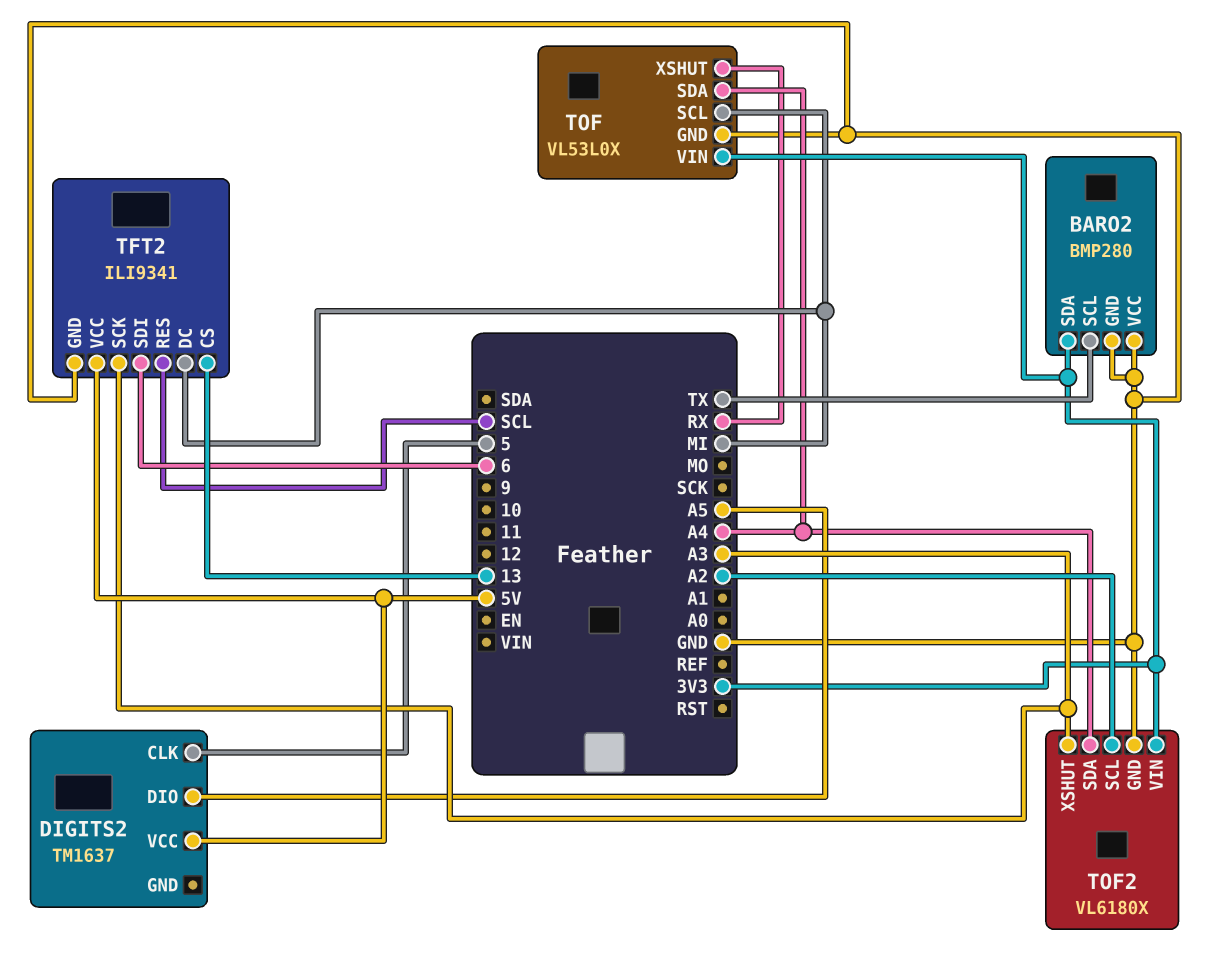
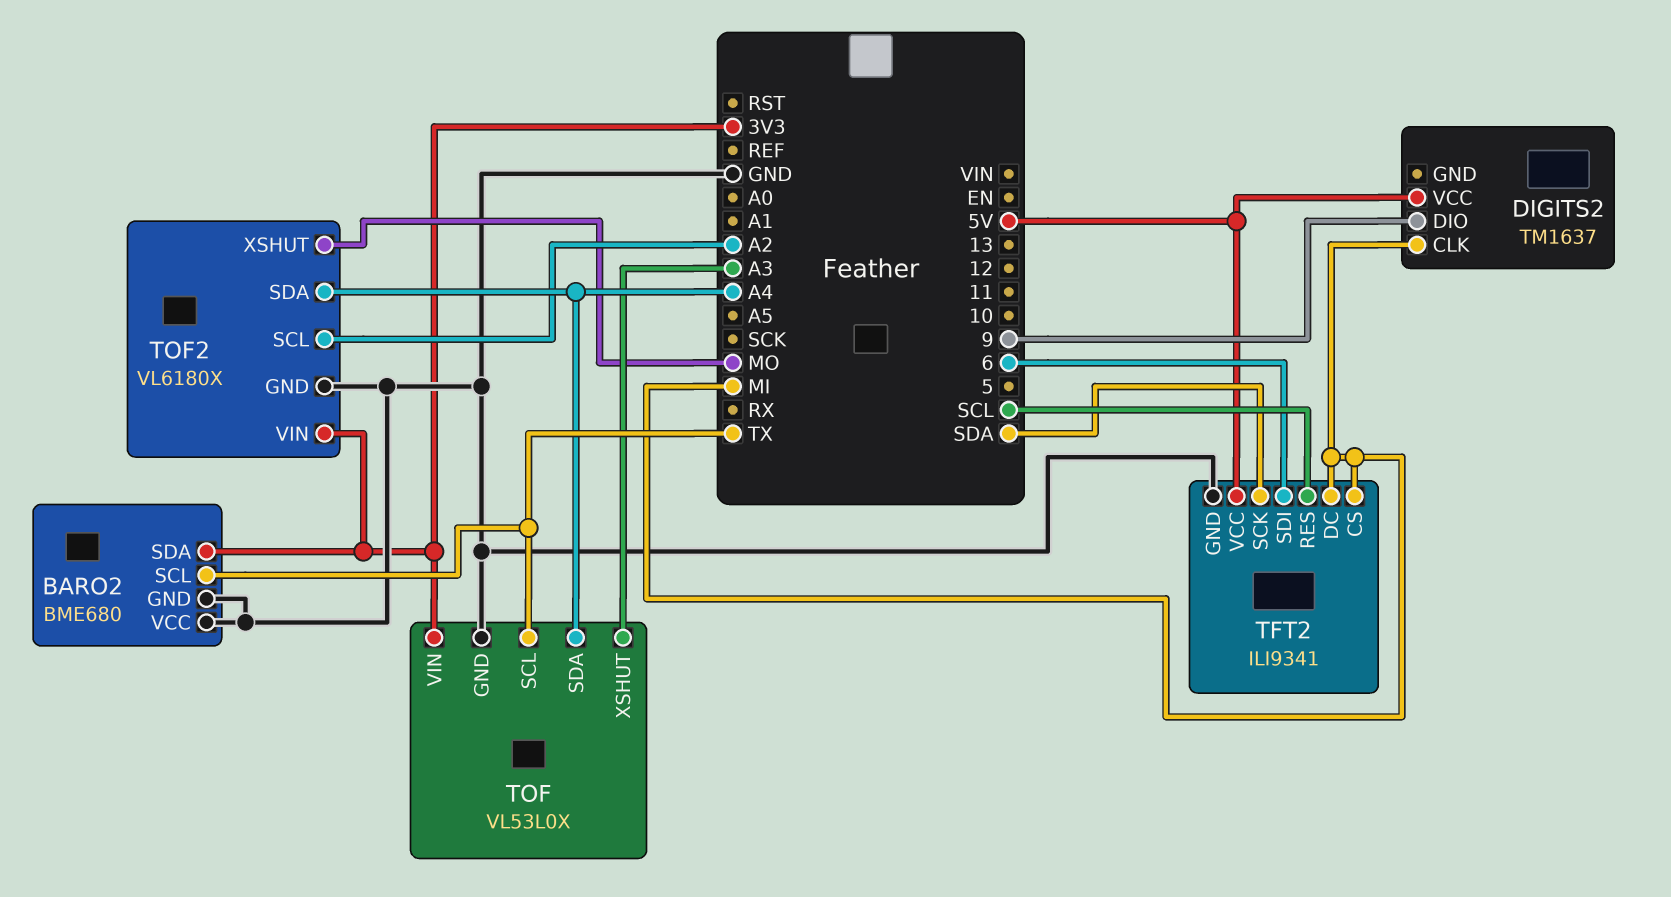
BARO2: BMP280 -> BME680
DIGITS2 pin CLK: 5 -> MI
DIGITS2 pin DIO: A5 -> 9
TFT2 pin CS: 13 -> MI
TFT2 pin SCK: A3 -> SDA
TOF pin SCL: MI -> TX
TOF pin XSHUT: RX -> A3
TOF2 pin XSHUT: A3 -> MO

